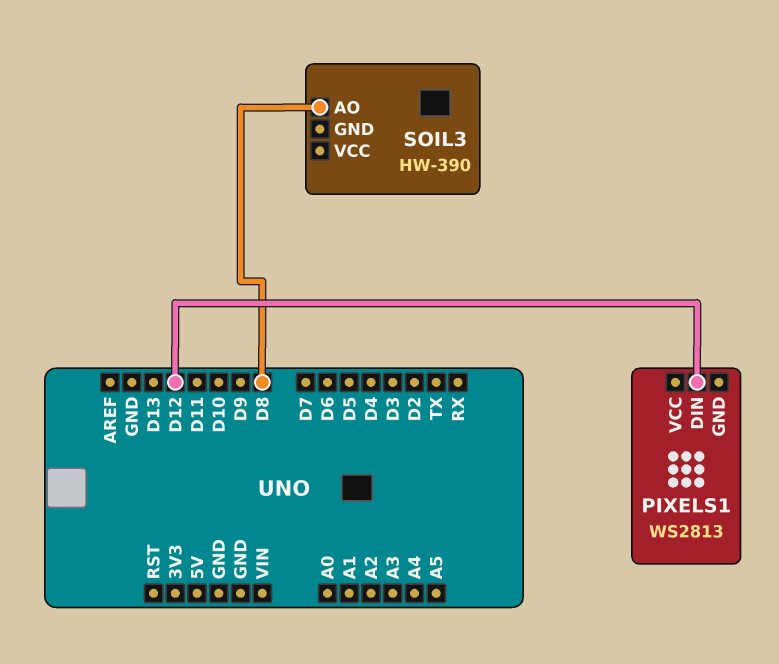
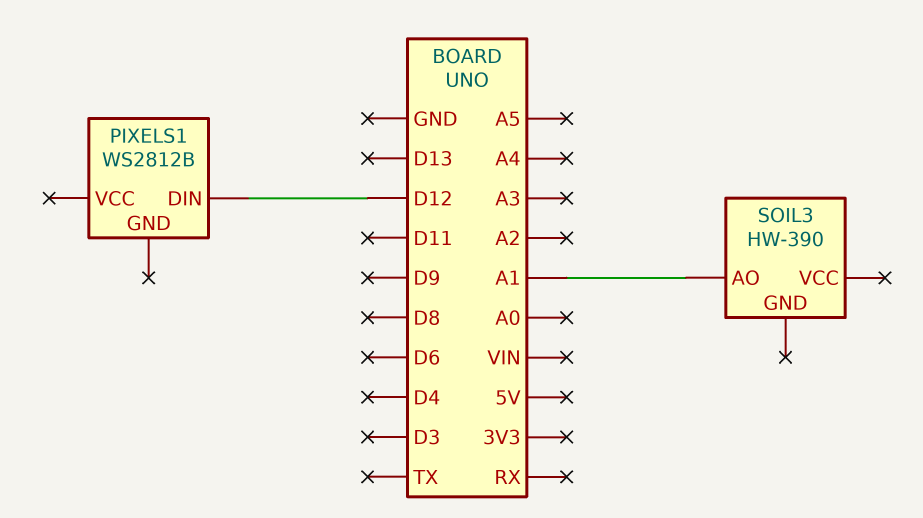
PIXELS1: WS2813 -> WS2812B
SOIL3 pin AO: D8 -> A1

